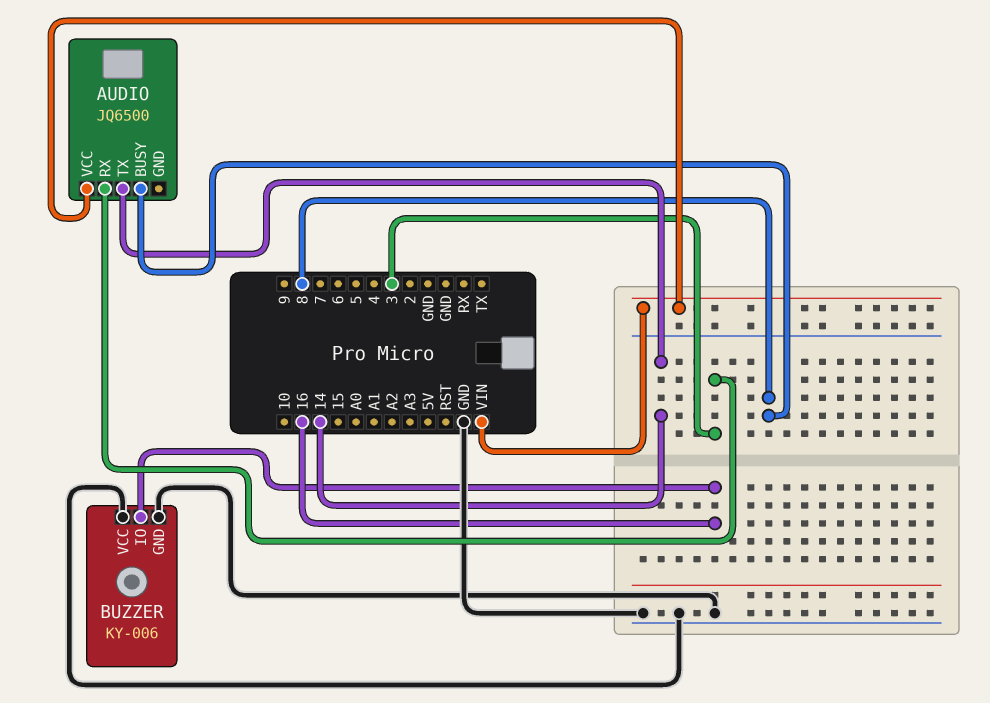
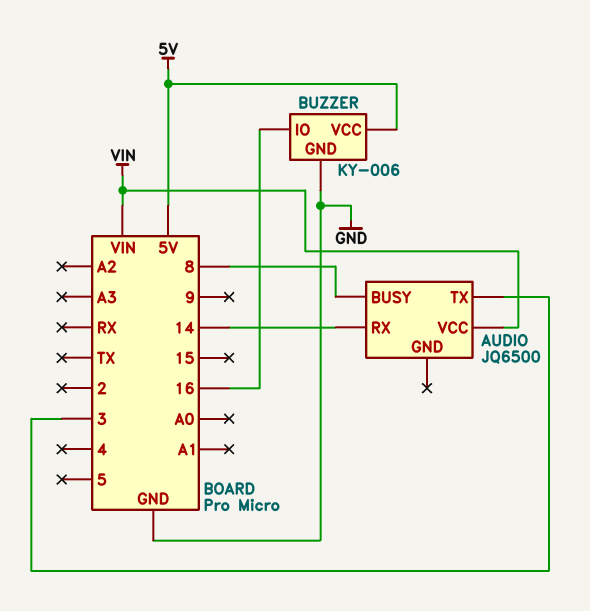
AUDIO pin RX: 3 -> 14
AUDIO pin TX: 14 -> 3
BUZZER pin VCC: GND -> 5V

